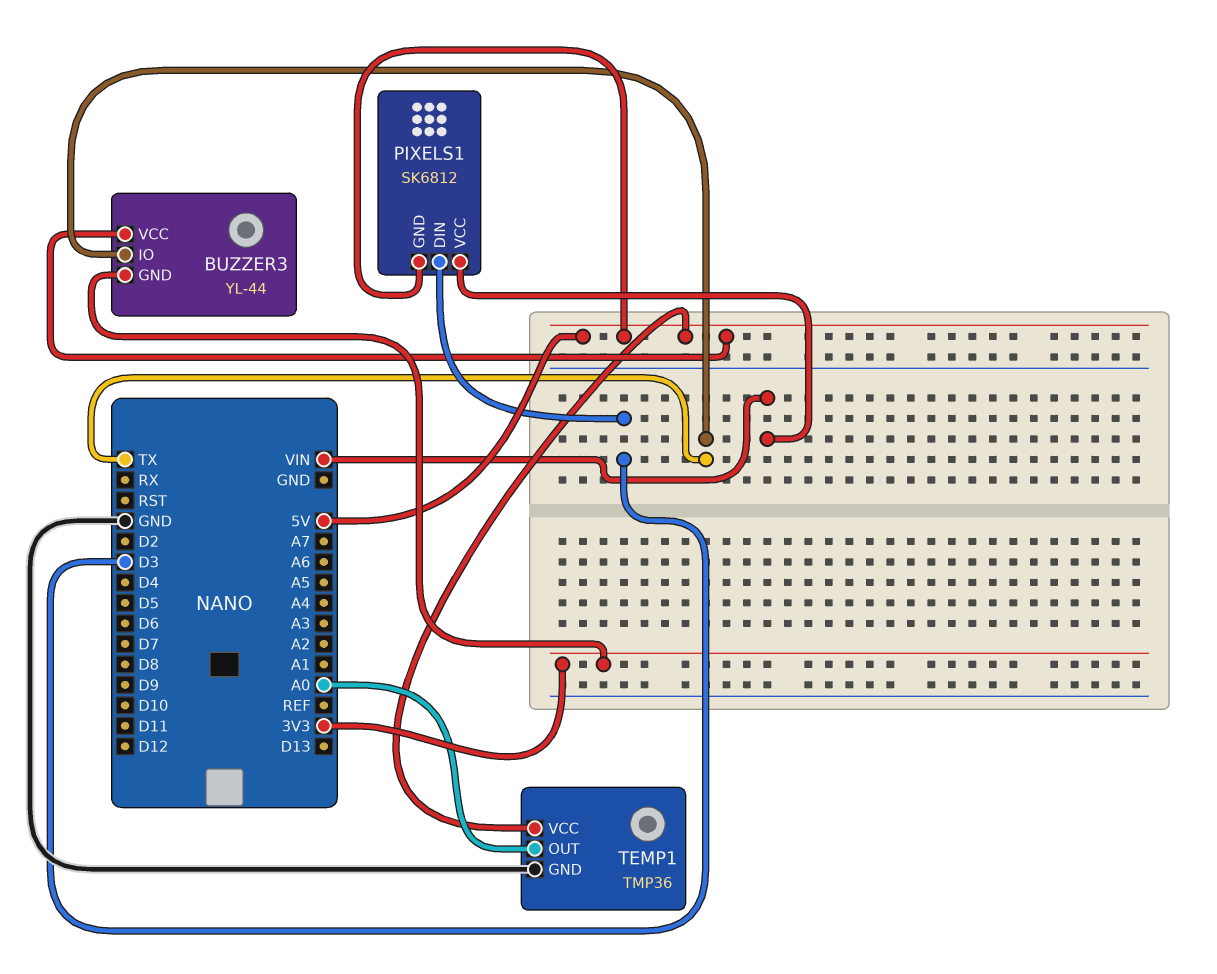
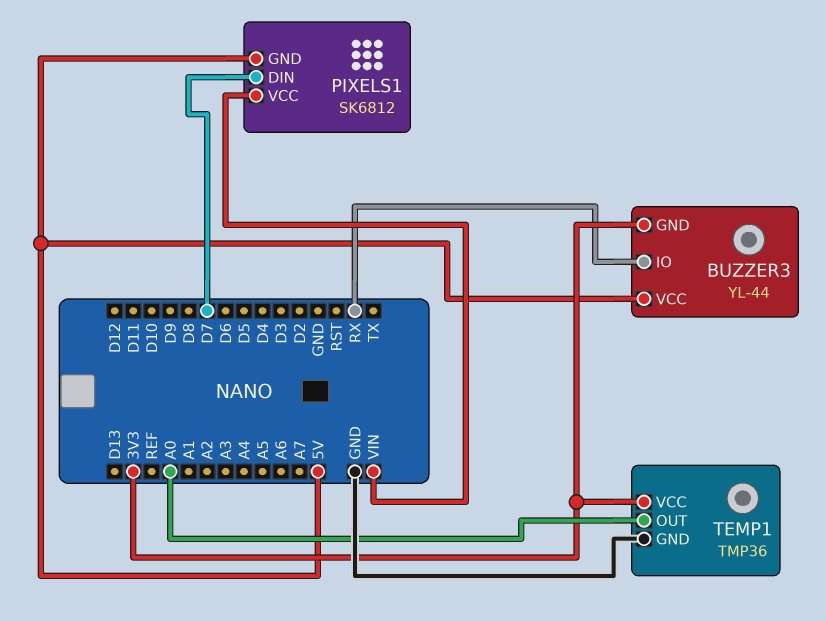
BUZZER3 pin IO: TX -> RX
PIXELS1 pin DIN: D3 -> D7
TEMP1 pin VCC: 5V -> 3V3

